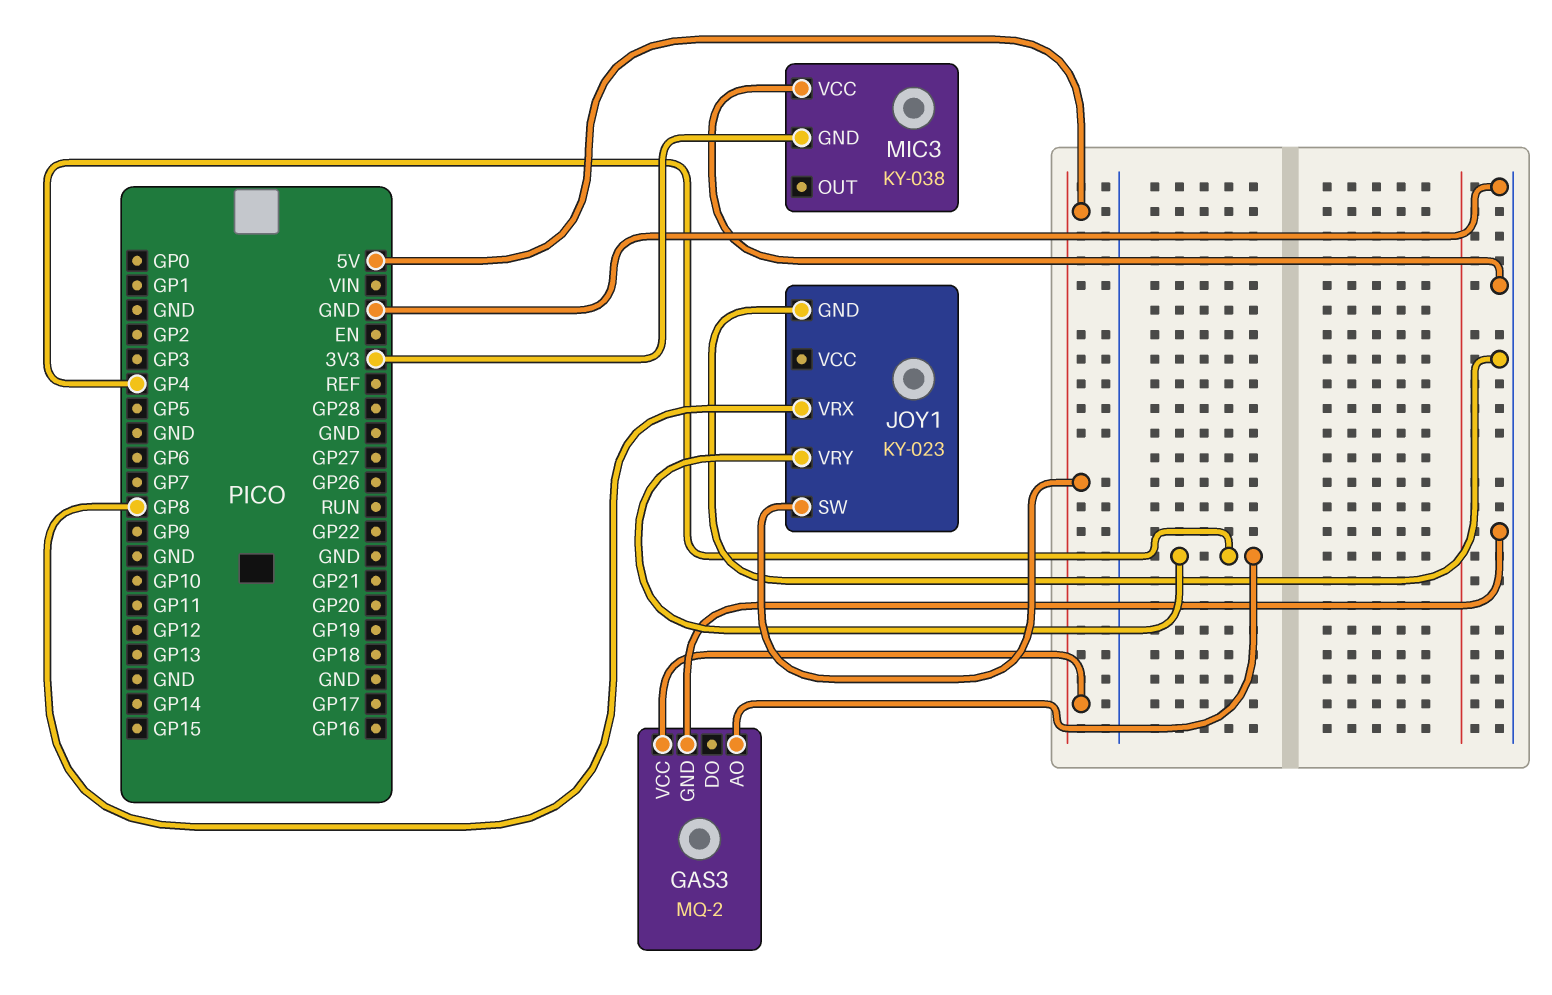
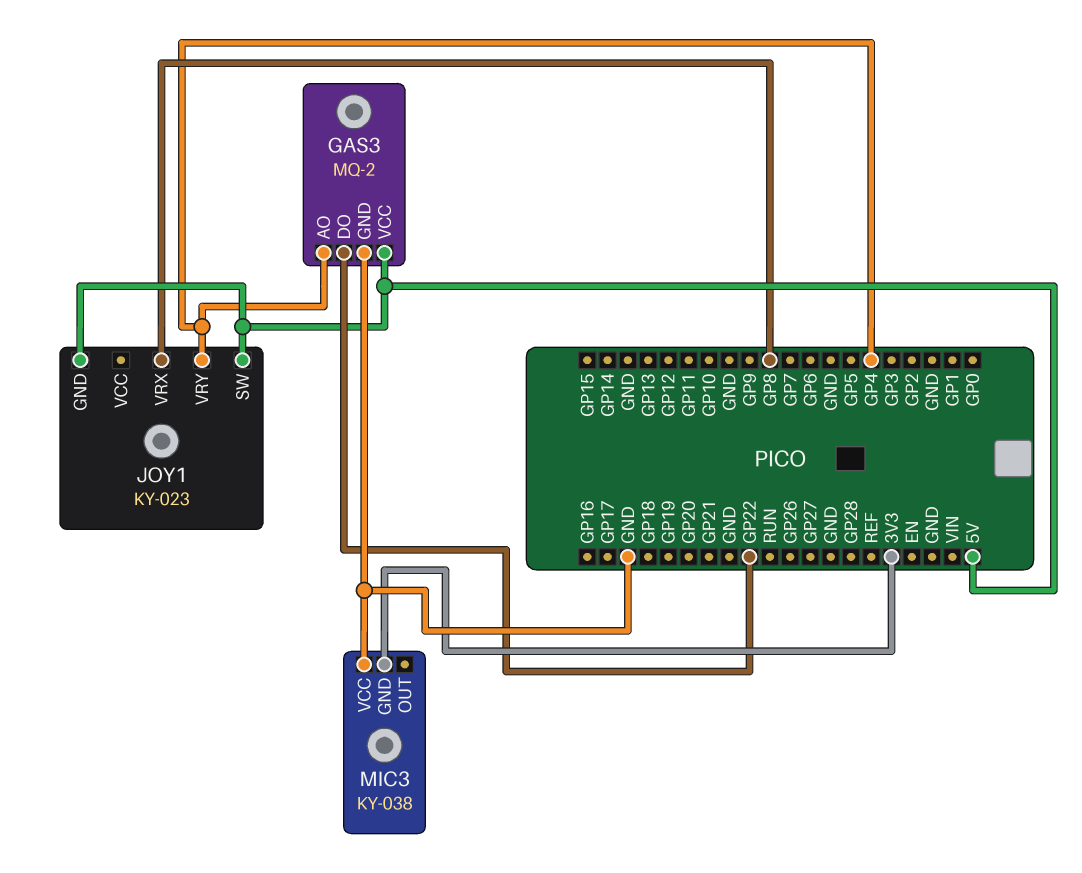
GAS3 pin DO: none -> GP22
JOY1 pin GND: GND -> 5V

